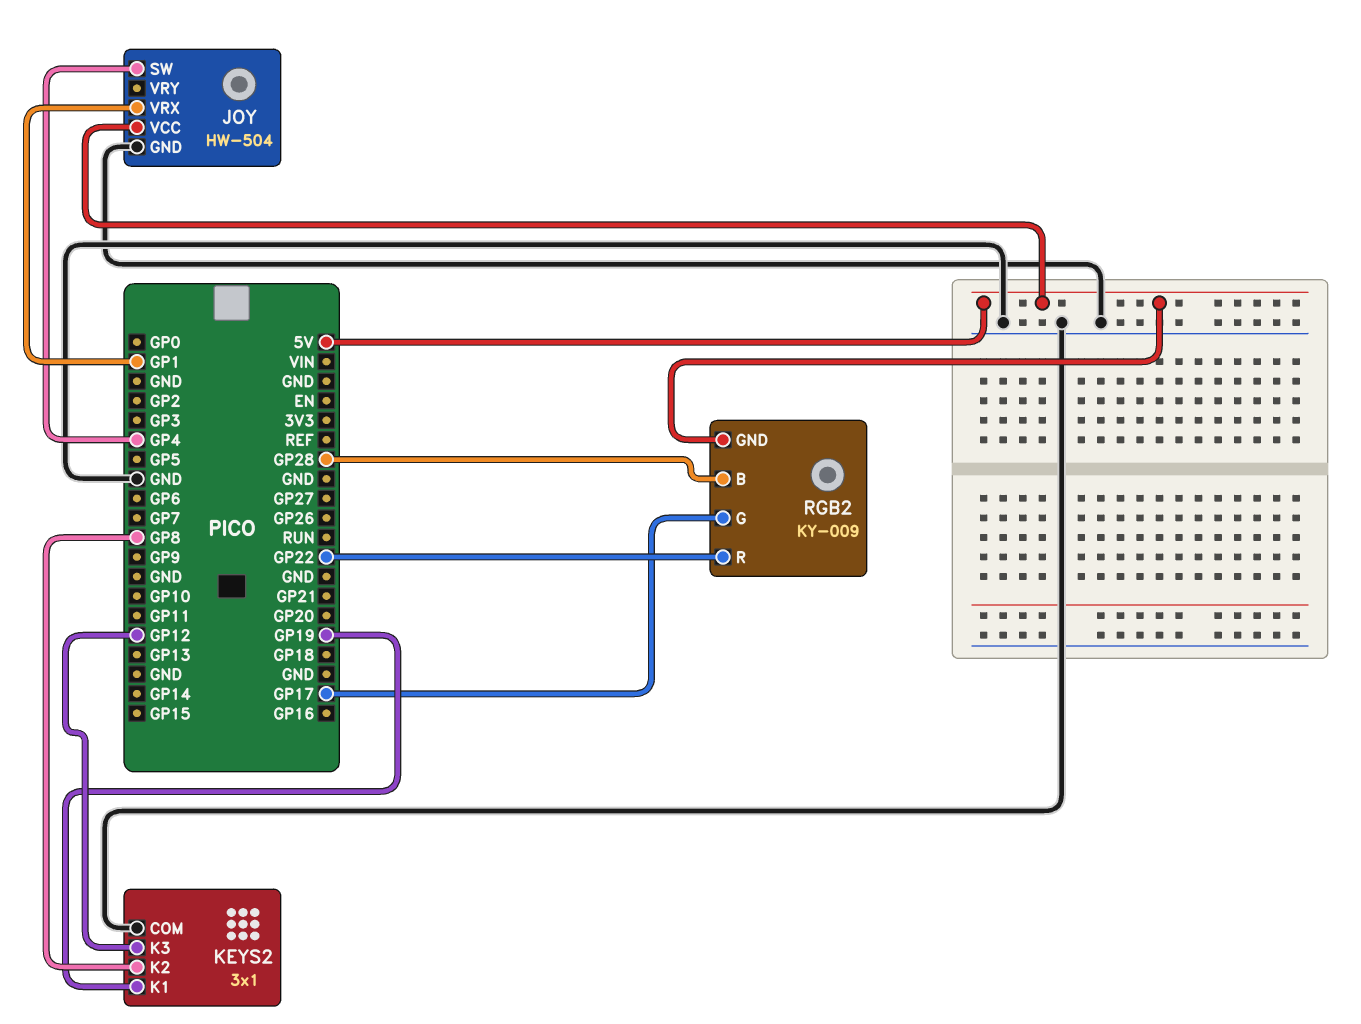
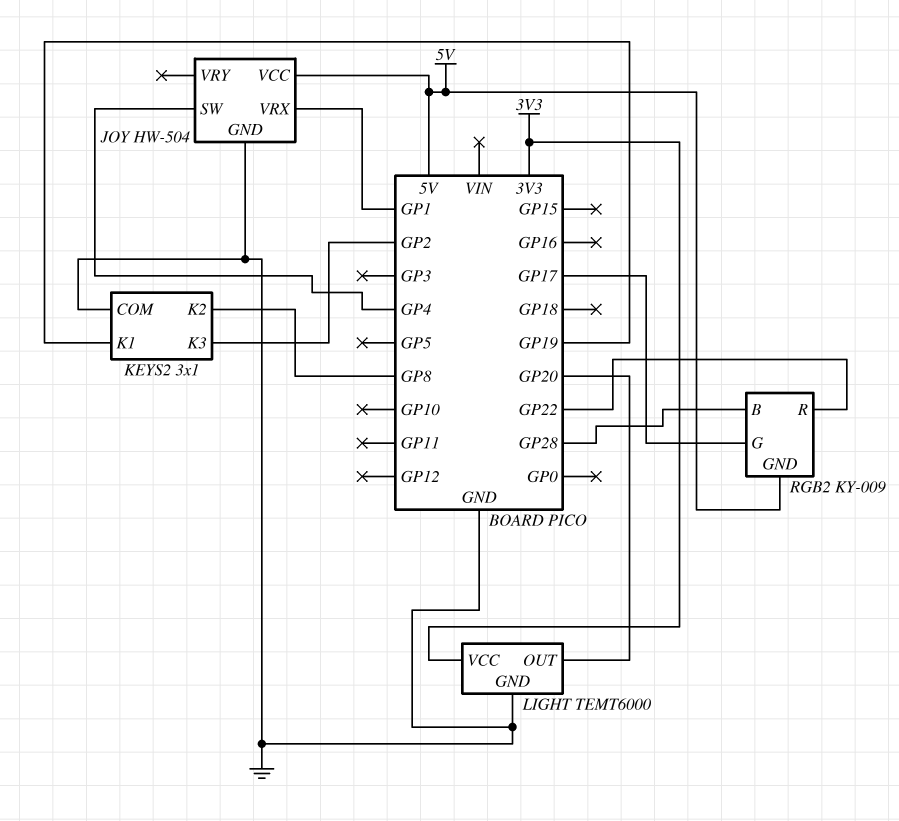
KEYS2 pin K3: GP12 -> GP2
LIGHT: none -> TEMT6000
LIGHT pin GND: none -> GND
LIGHT pin OUT: none -> GP20
LIGHT pin VCC: none -> 3V3

